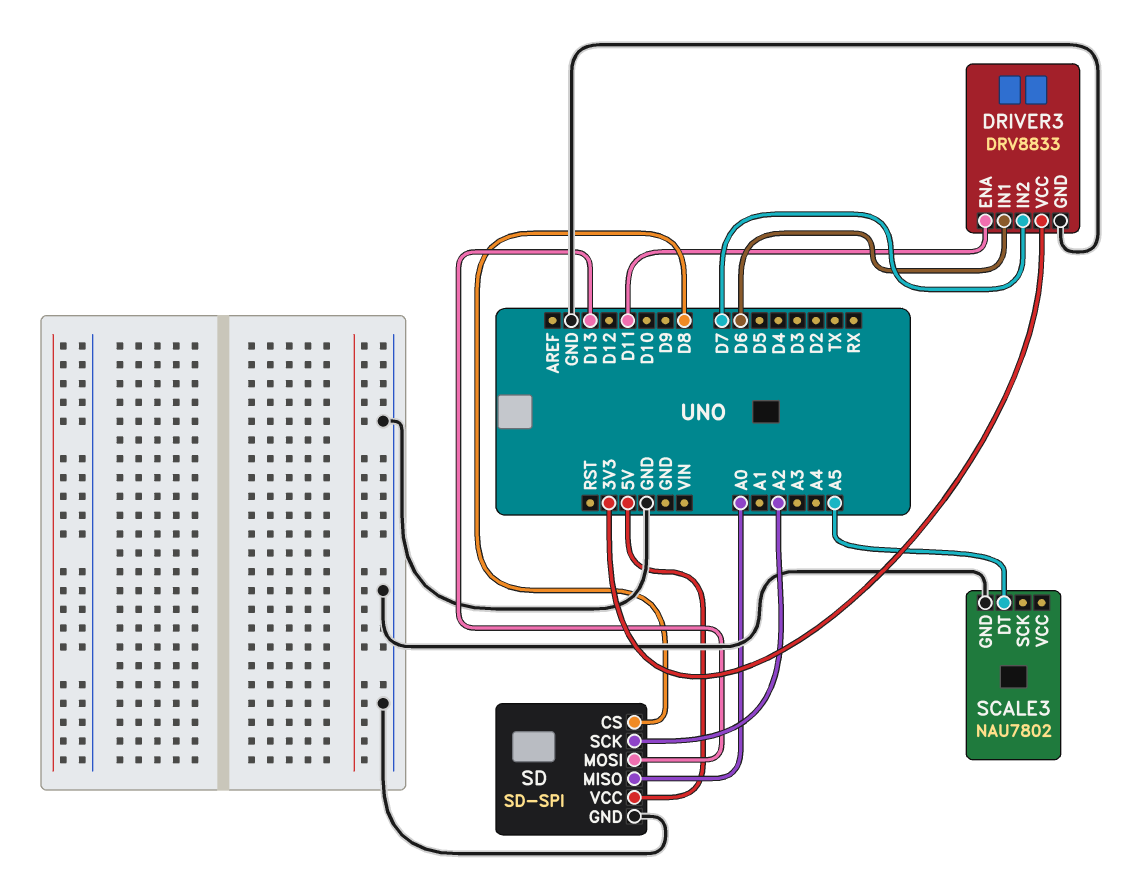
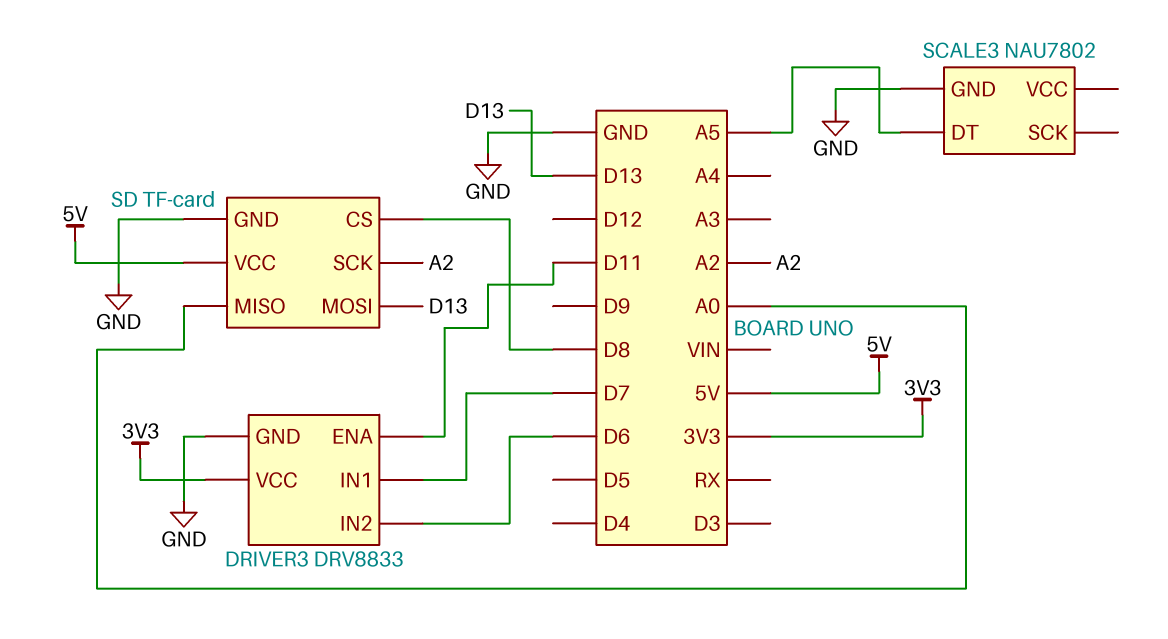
DRIVER3 pin IN1: D6 -> D7
DRIVER3 pin IN2: D7 -> D6
SD: SD-SPI -> TF-card

